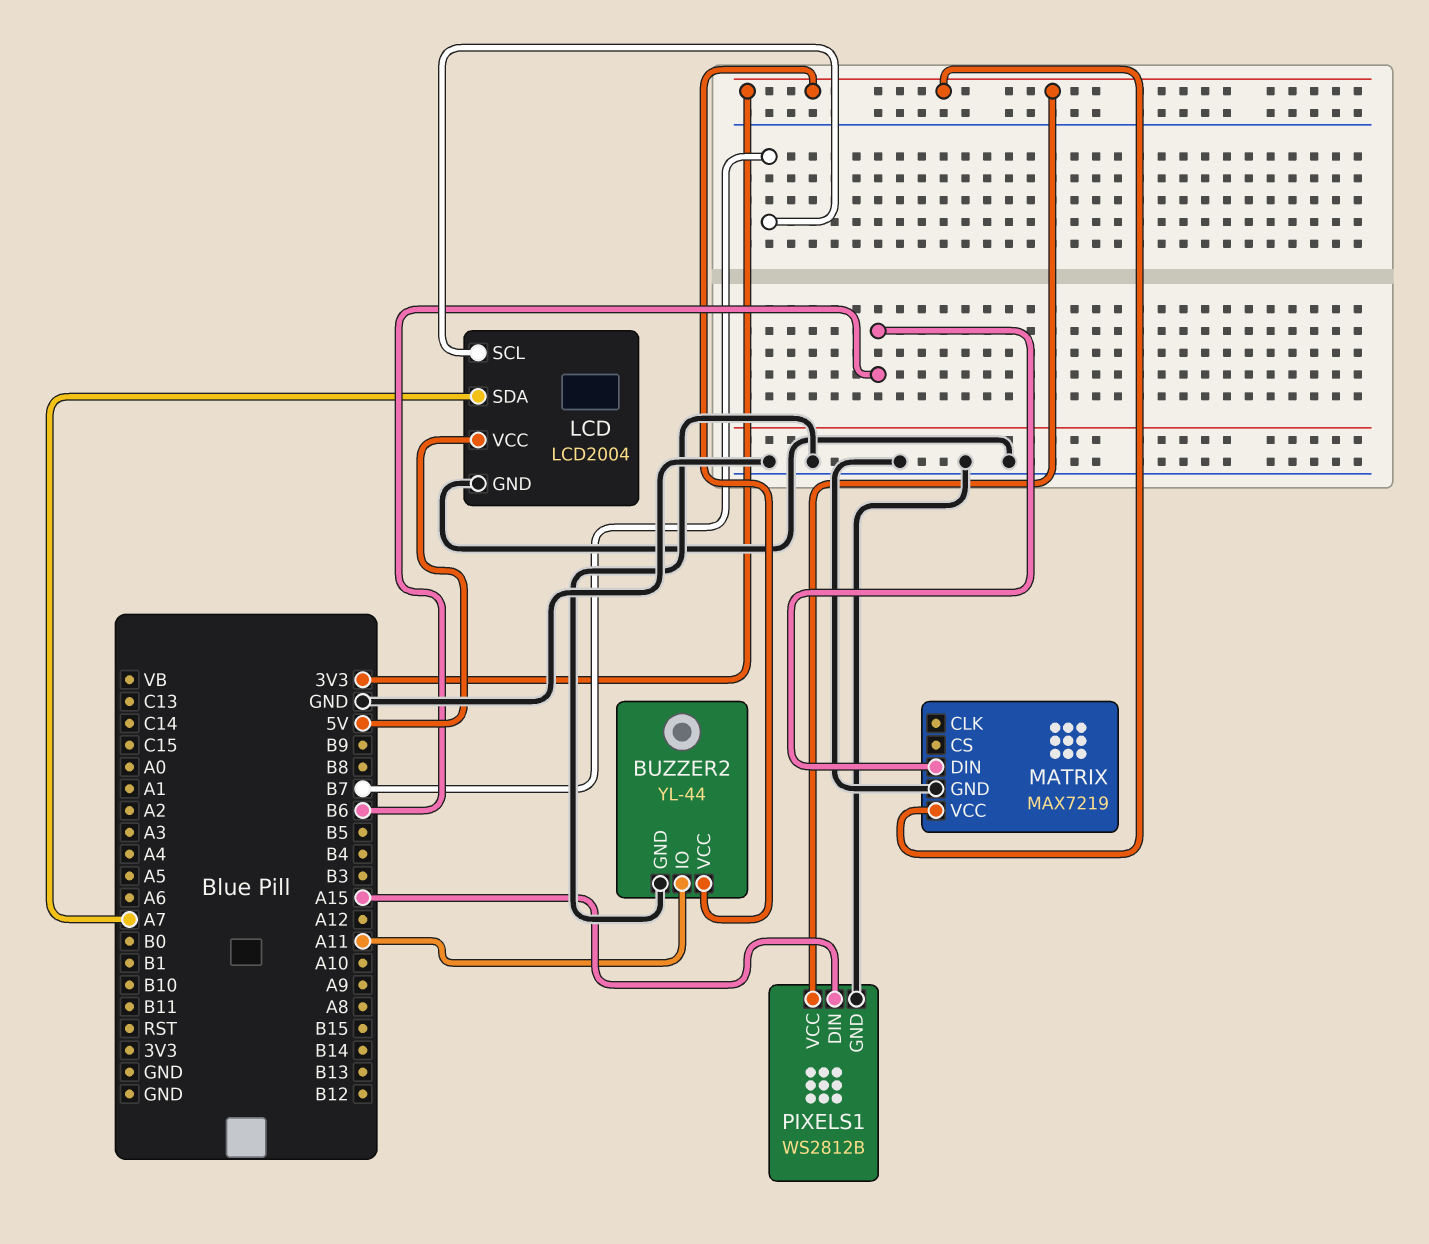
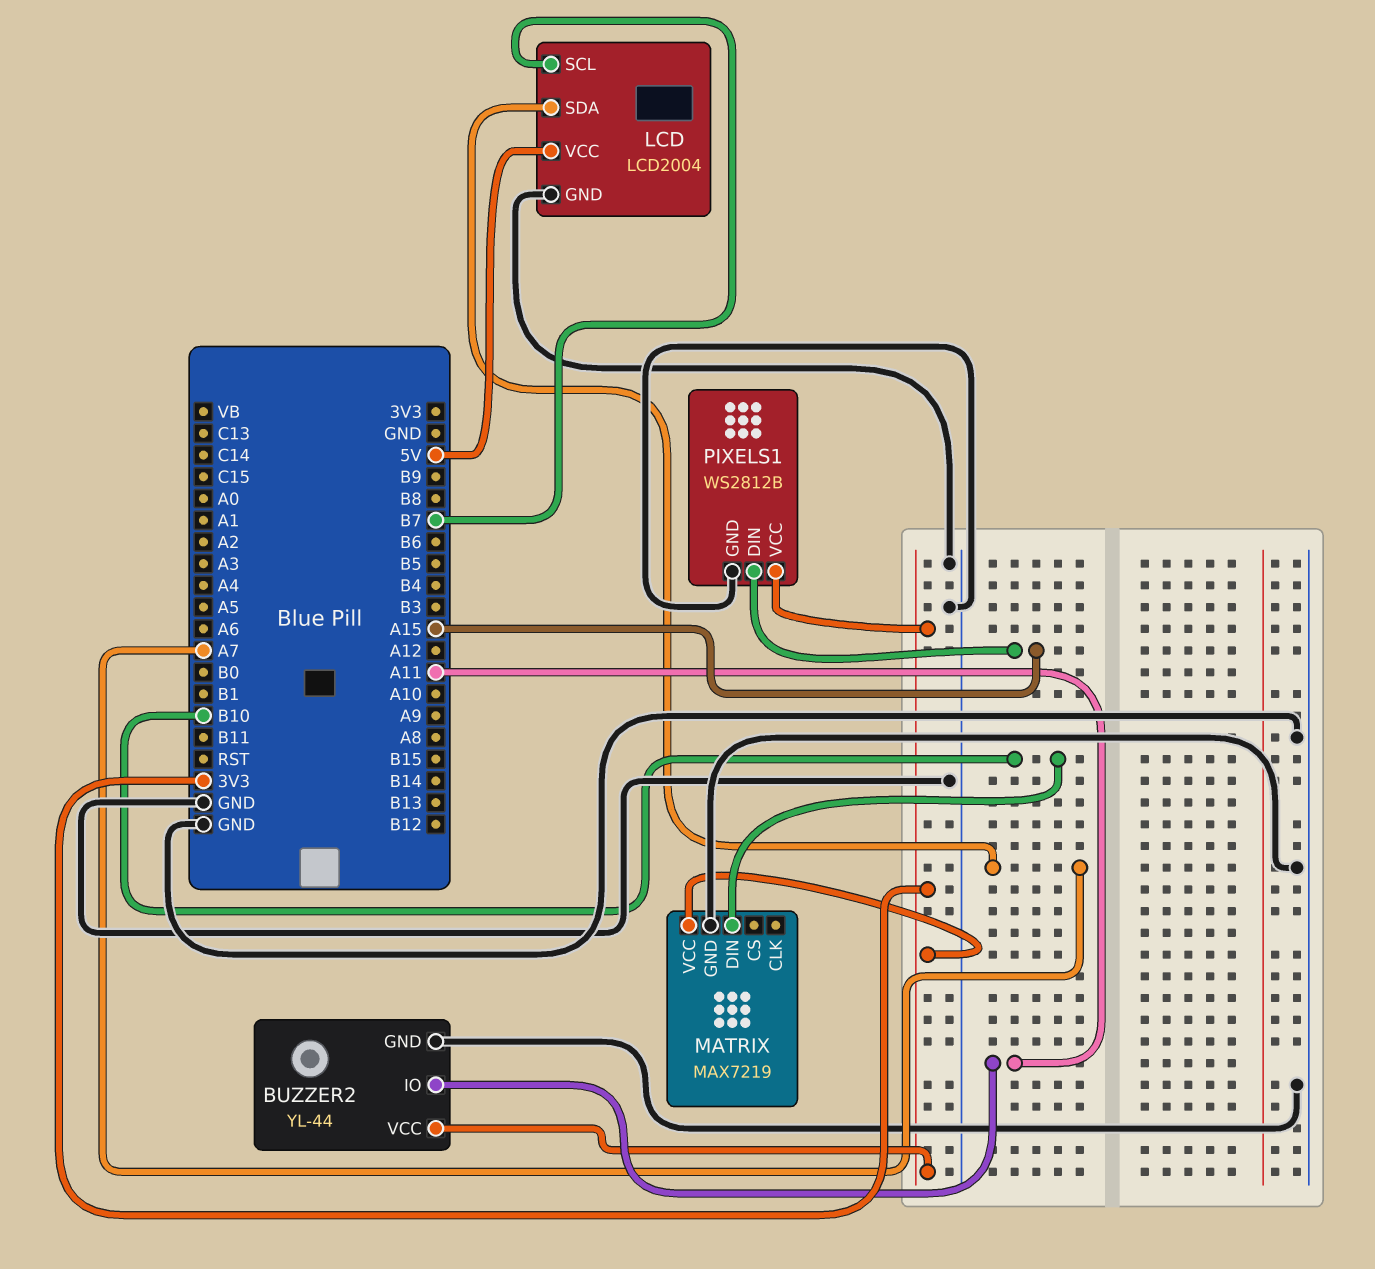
MATRIX pin DIN: B6 -> B10

